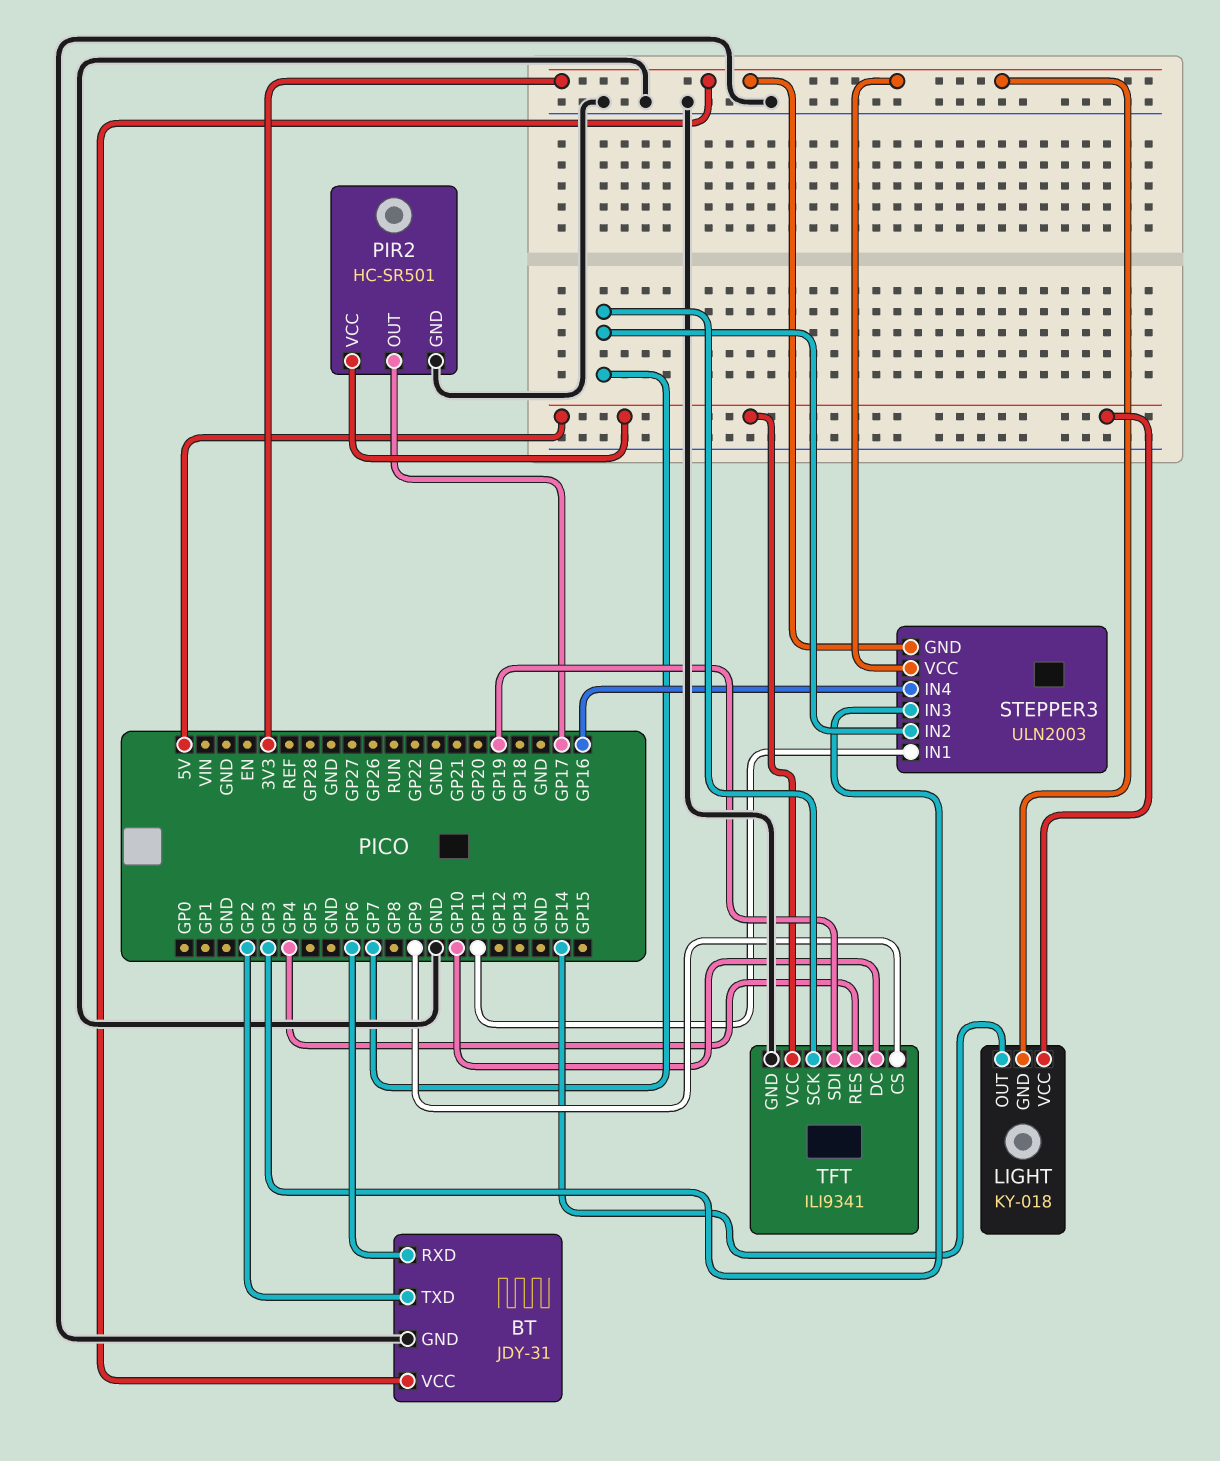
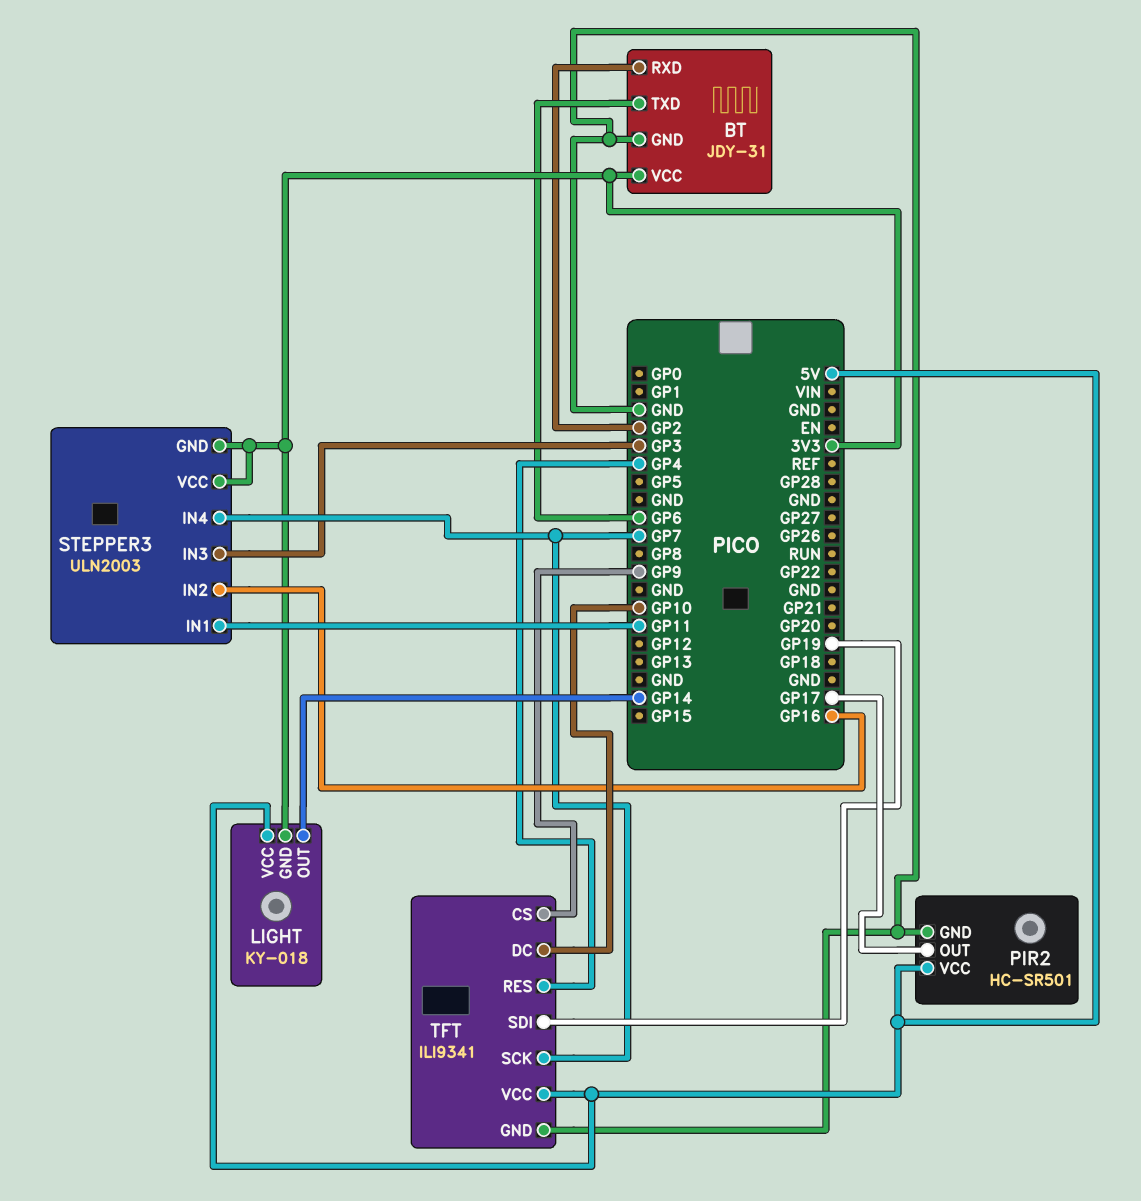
BT pin RXD: GP6 -> GP2
BT pin TXD: GP2 -> GP6
STEPPER3 pin IN2: GP7 -> GP16
STEPPER3 pin IN4: GP16 -> GP7

